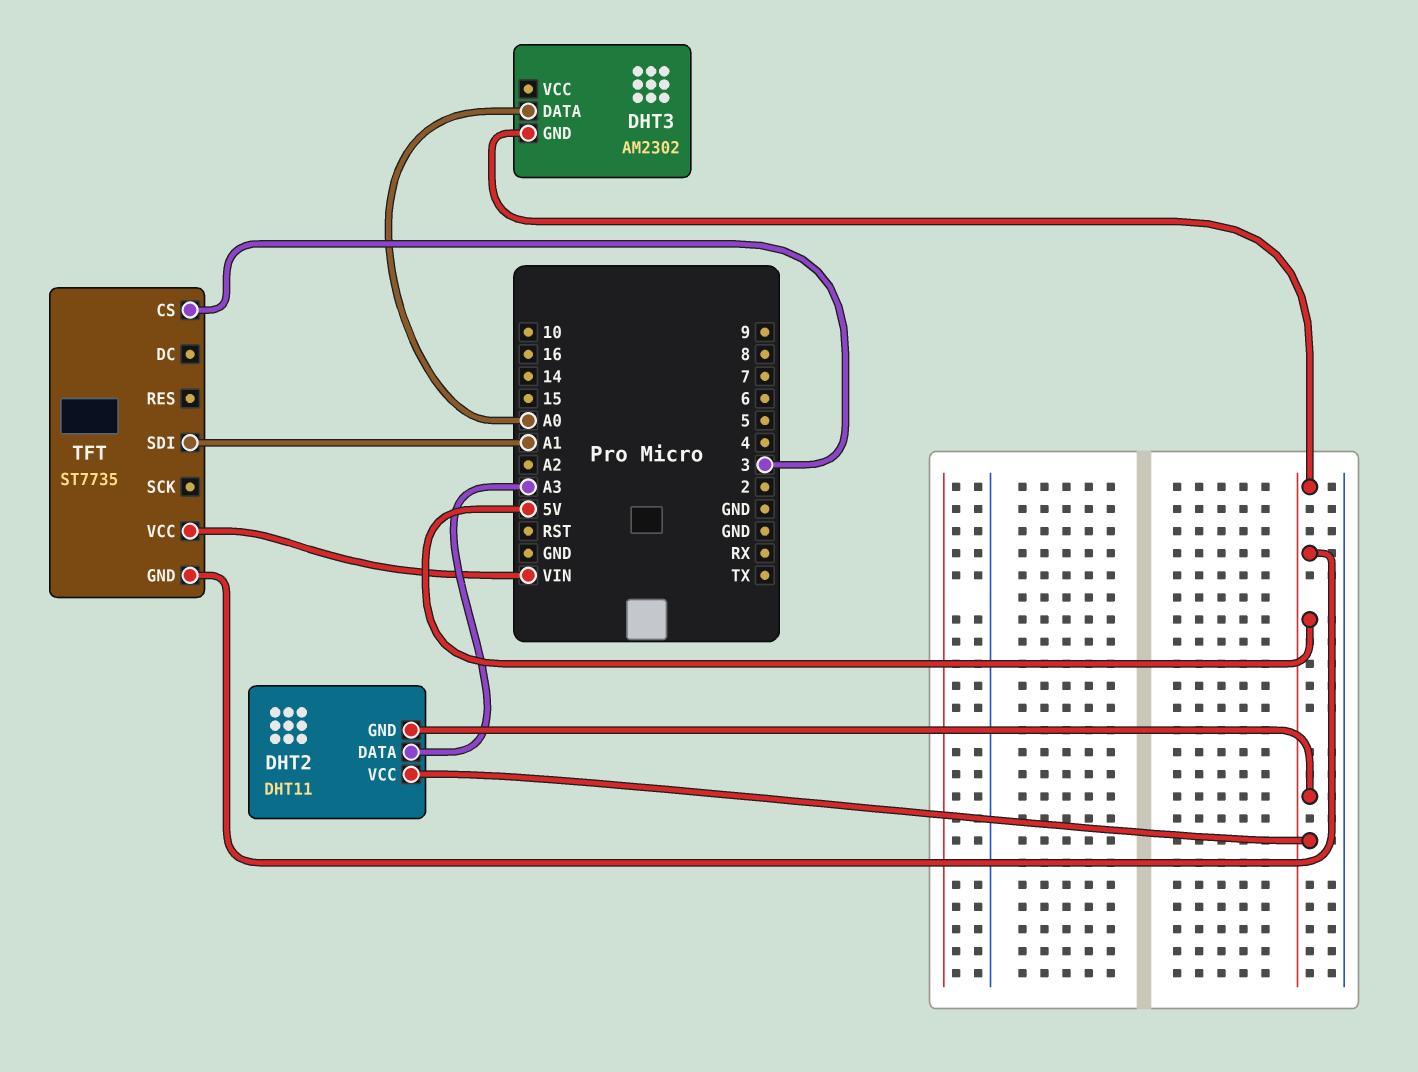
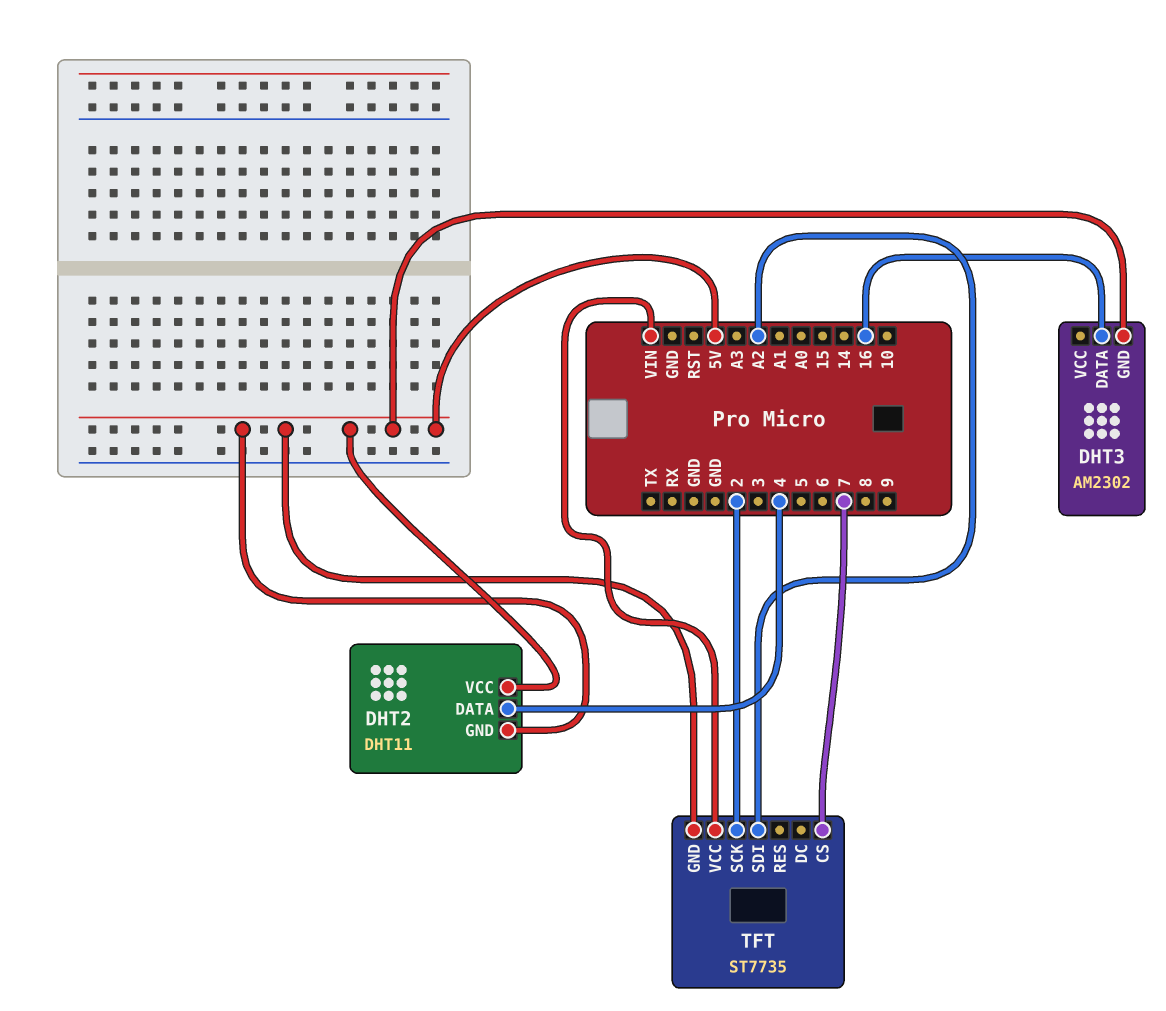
DHT2 pin DATA: A3 -> 4
DHT3 pin DATA: A0 -> 16
TFT pin CS: 3 -> 7
TFT pin SCK: none -> 2
TFT pin SDI: A1 -> A2

